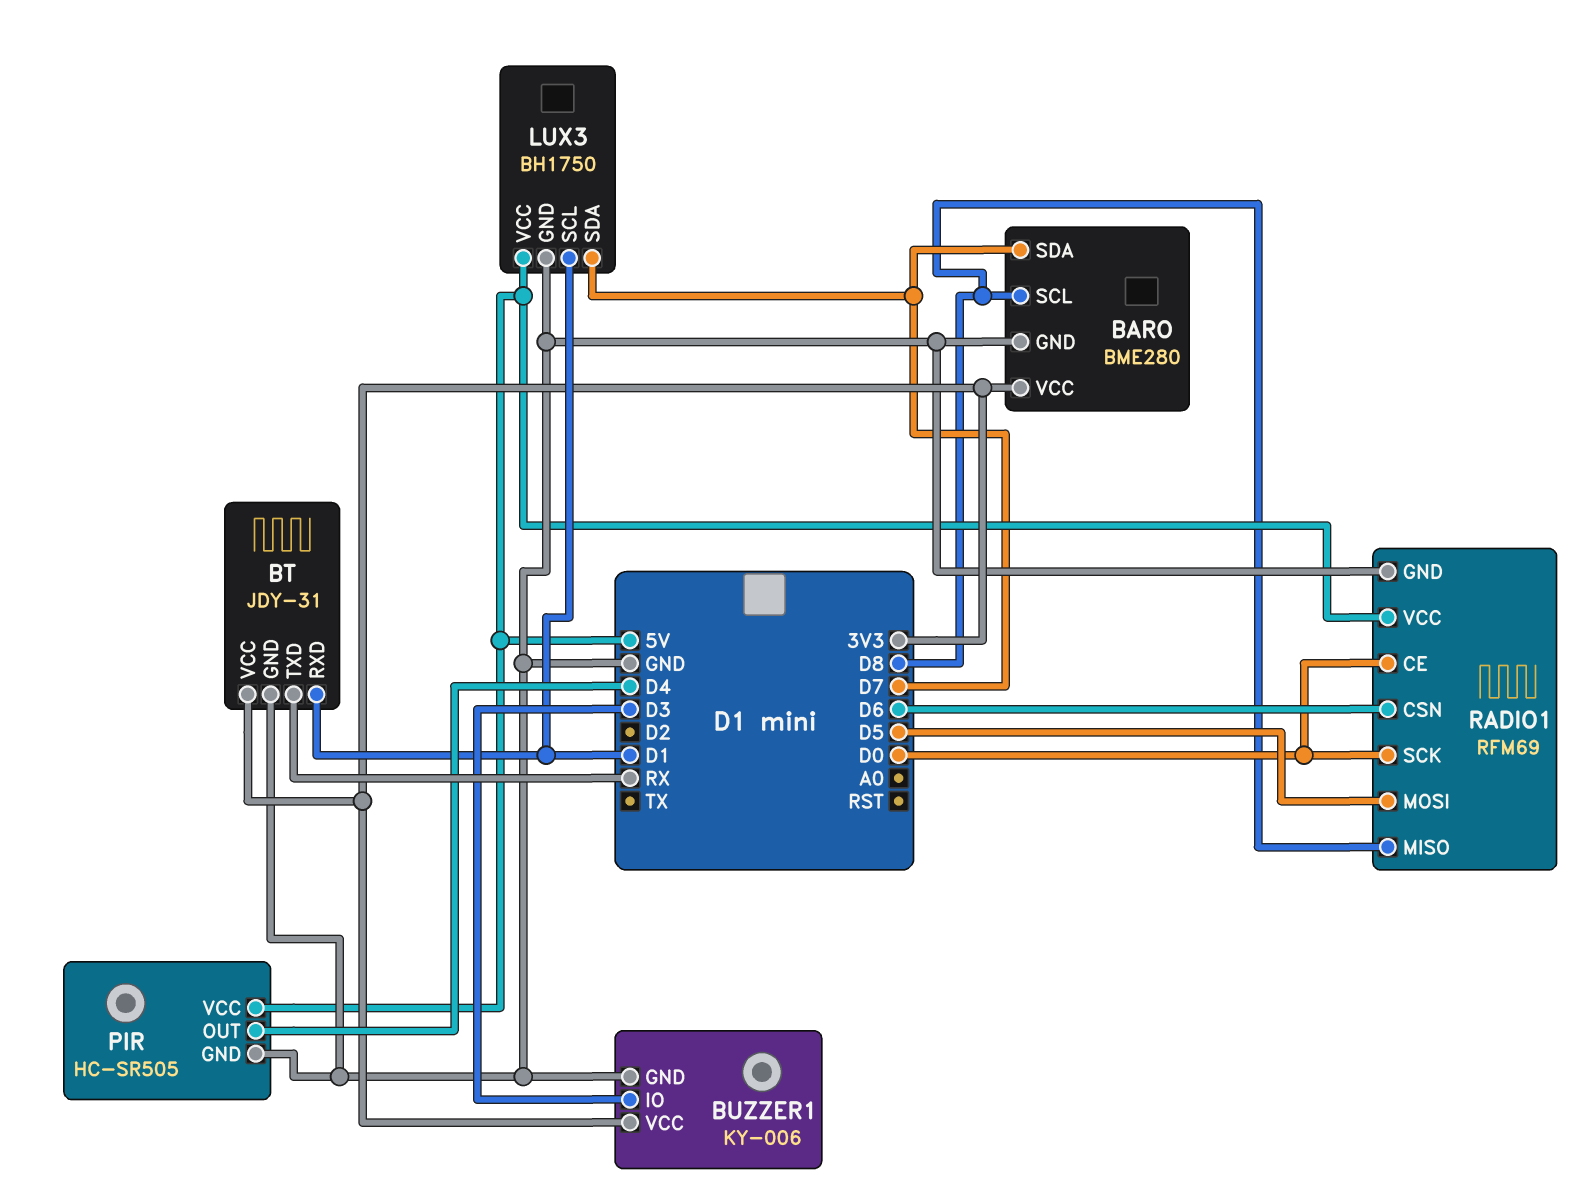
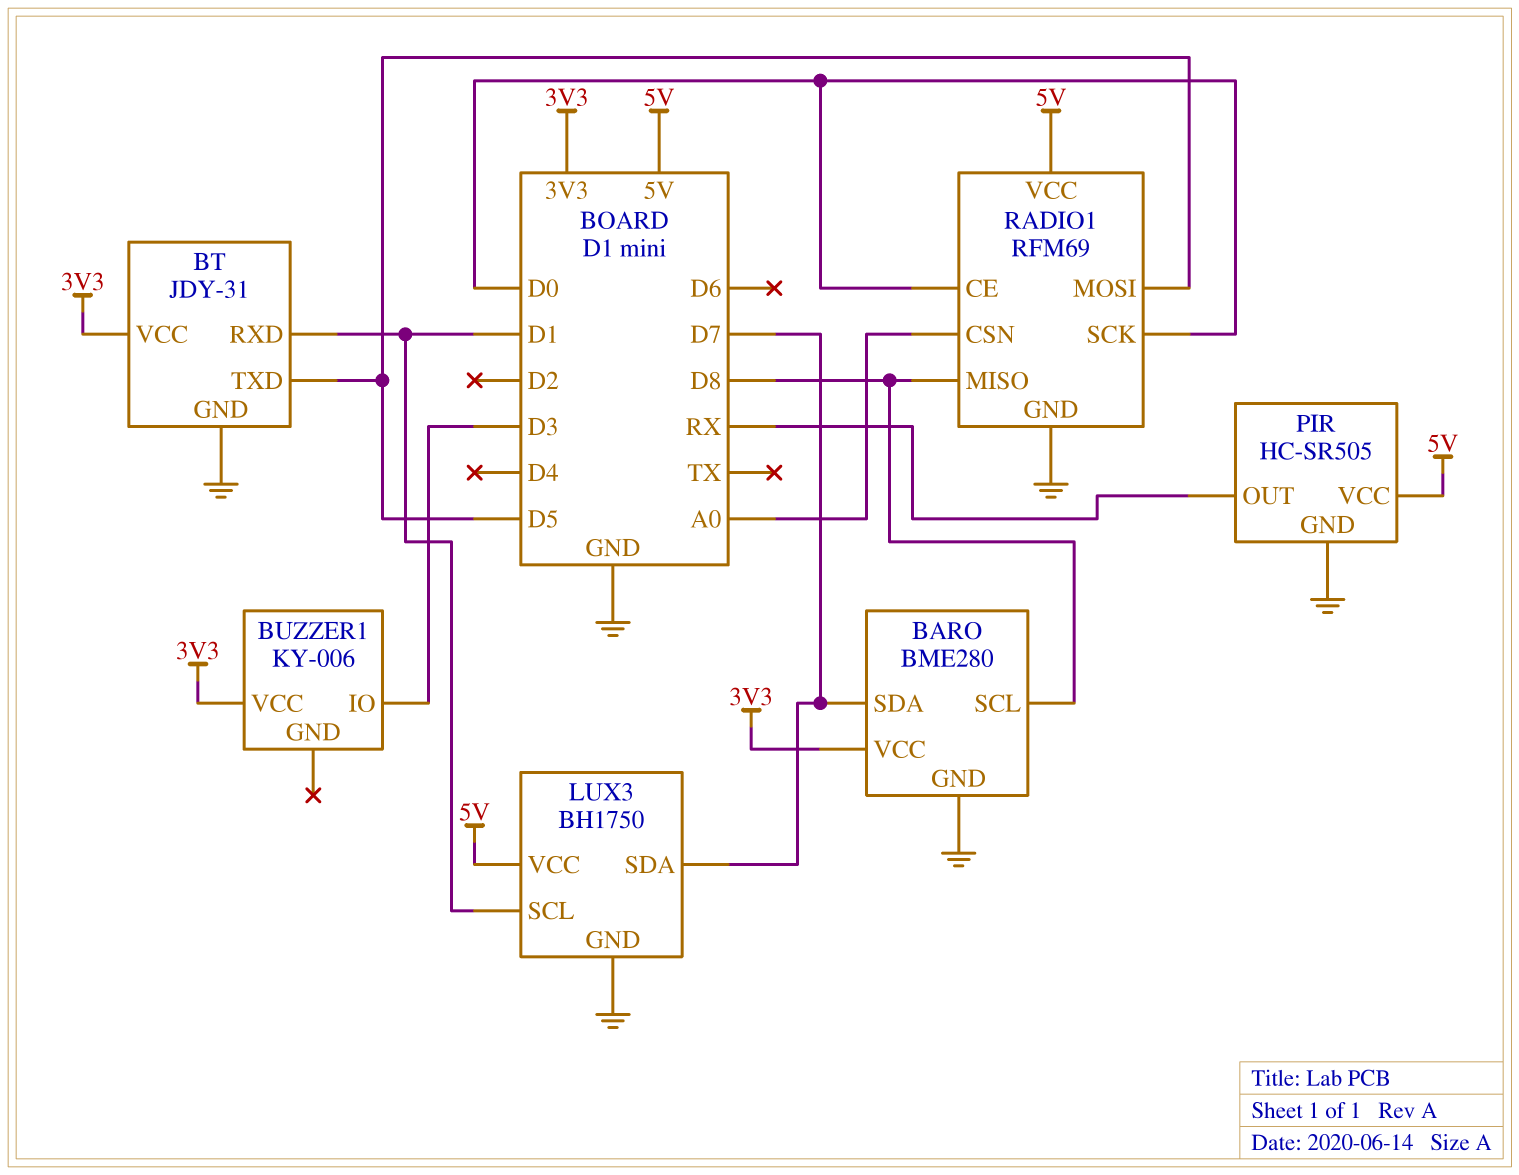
BT pin TXD: RX -> D5
BUZZER1 pin GND: GND -> none
PIR pin OUT: D4 -> RX
RADIO1 pin CSN: D6 -> A0

